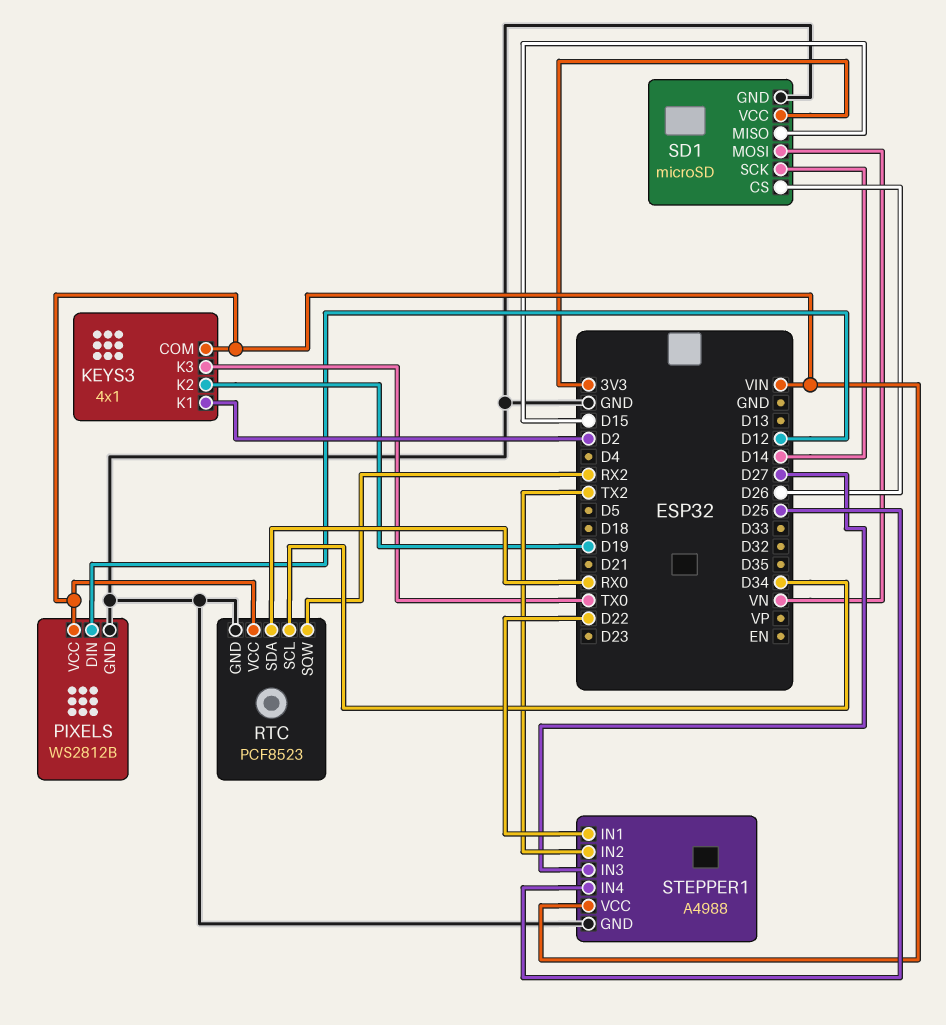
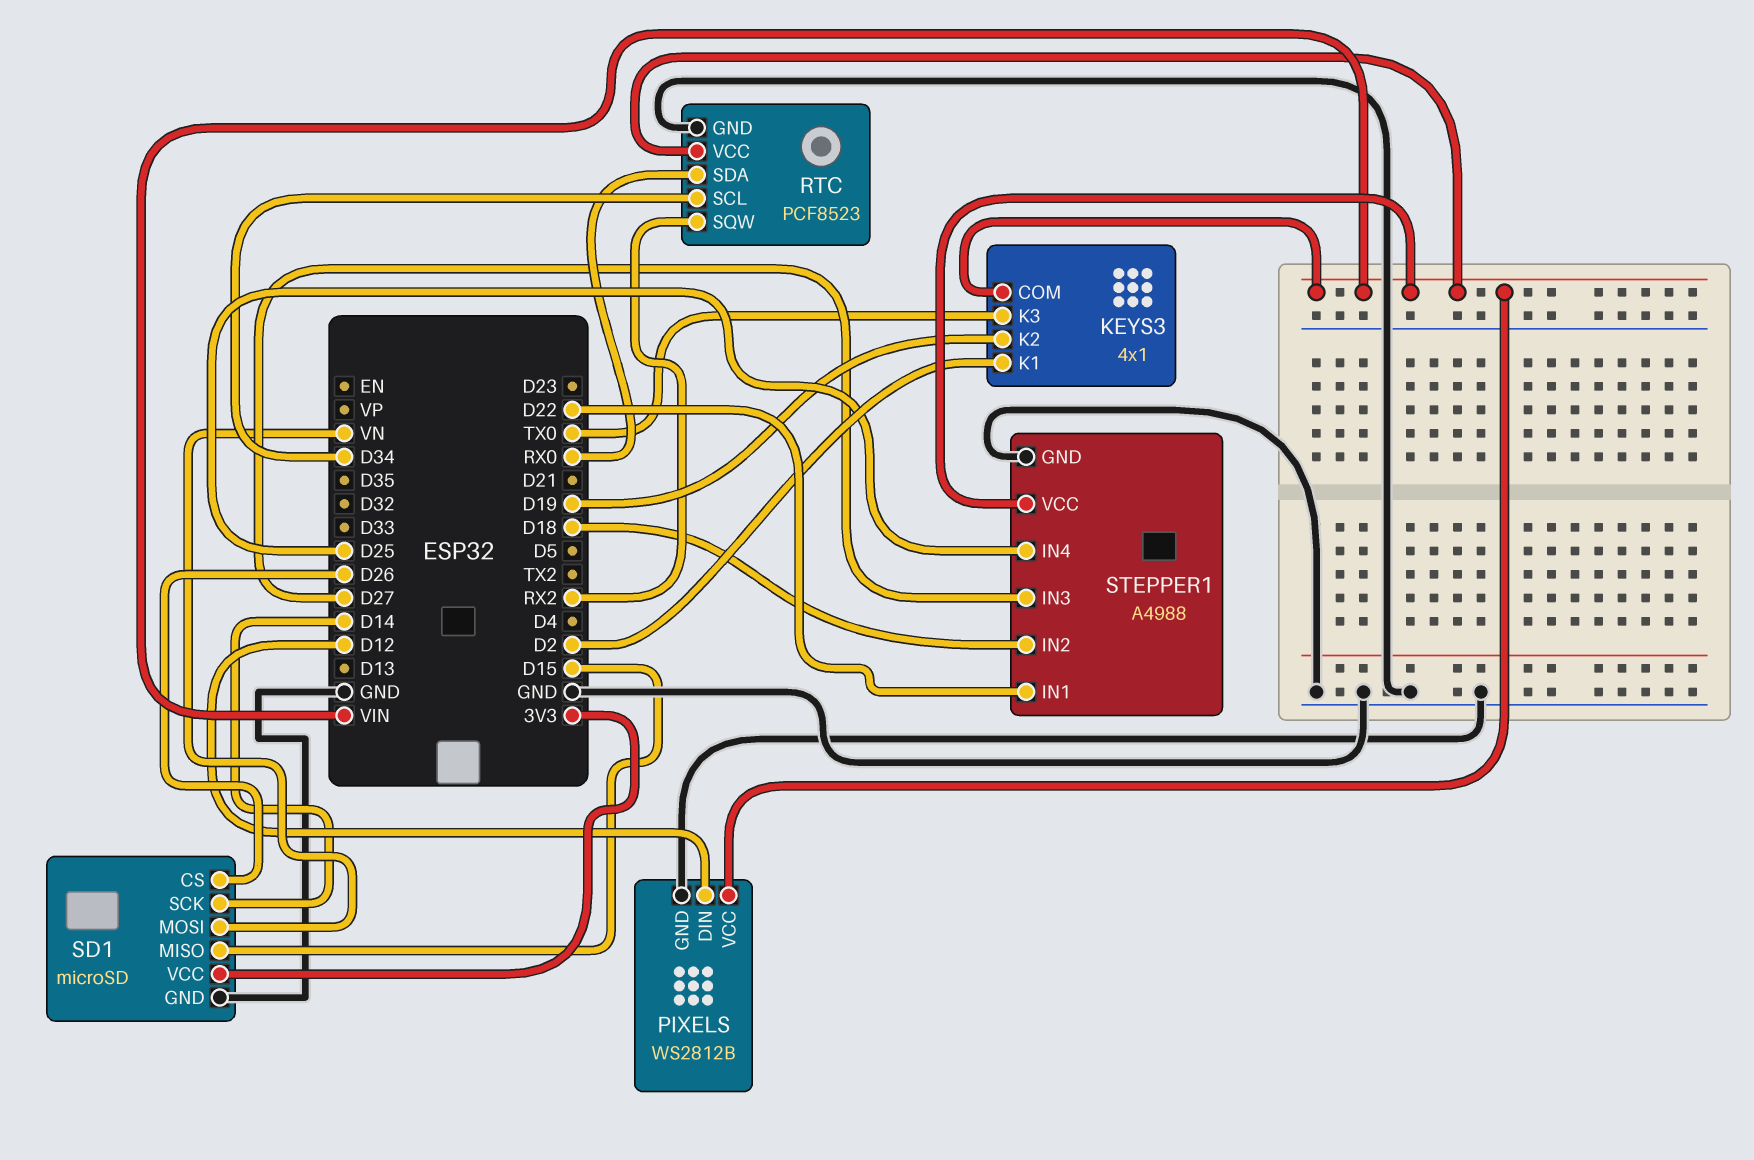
STEPPER1 pin IN2: TX2 -> D18

